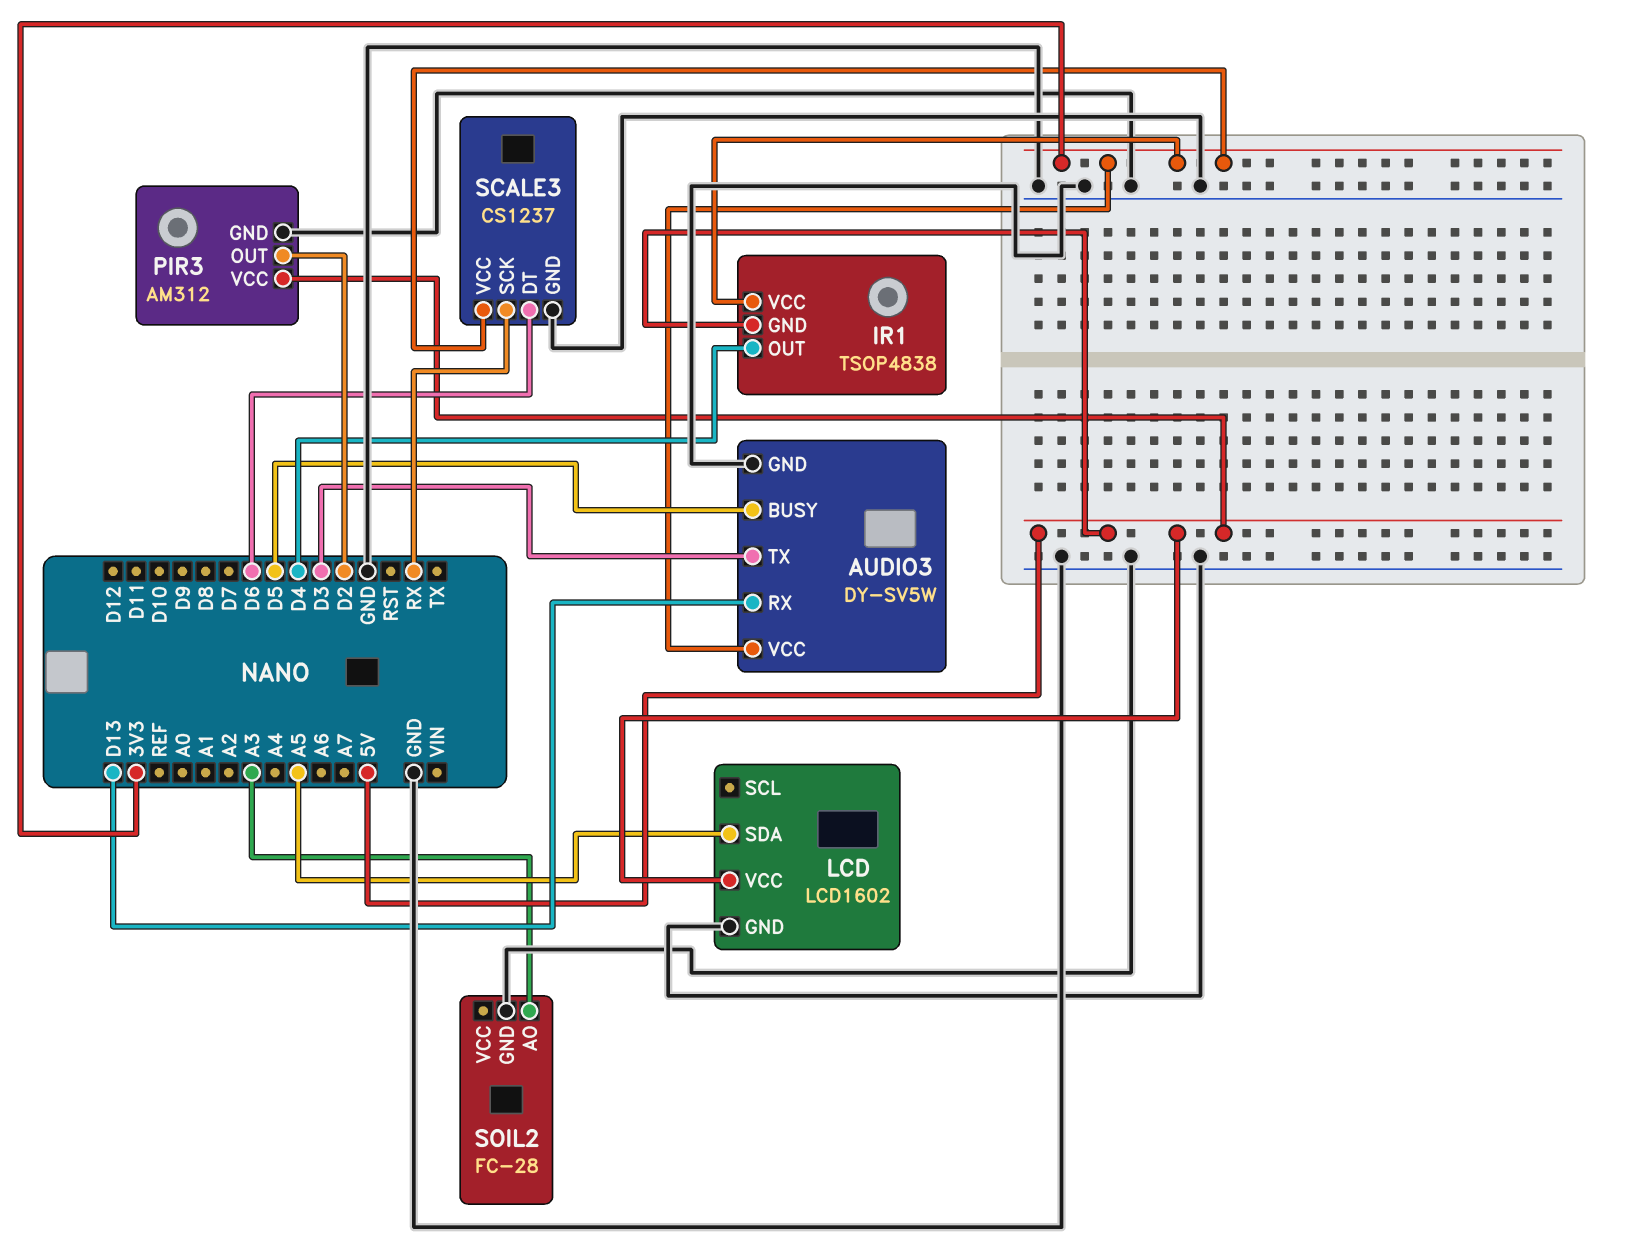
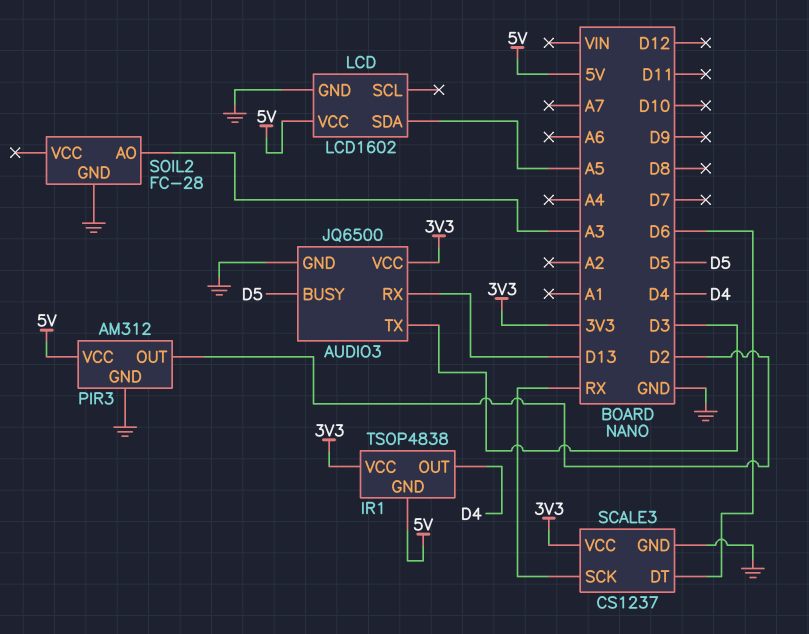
AUDIO3: DY-SV5W -> JQ6500

